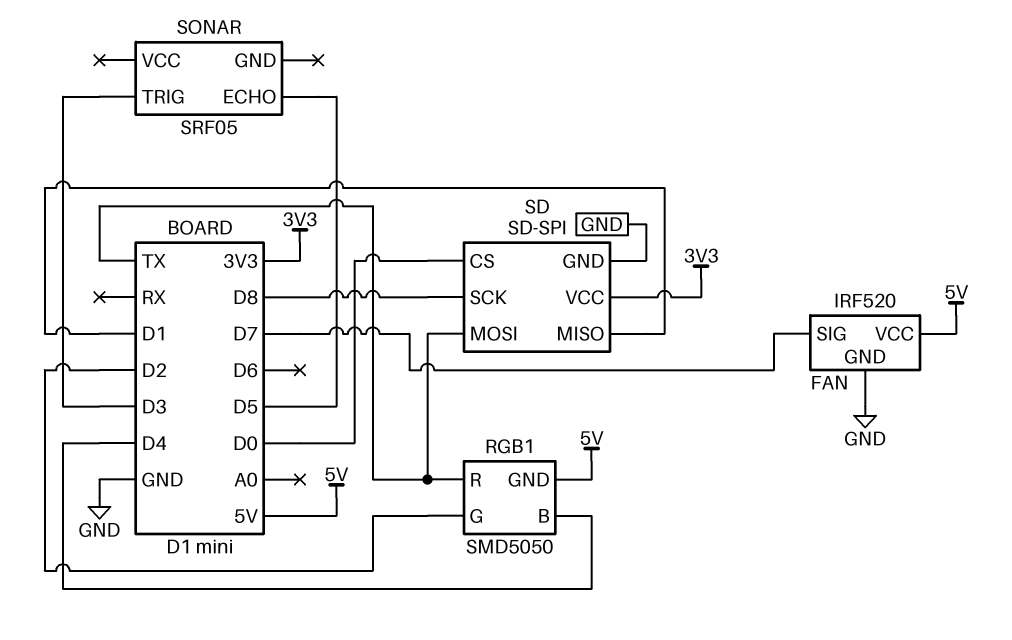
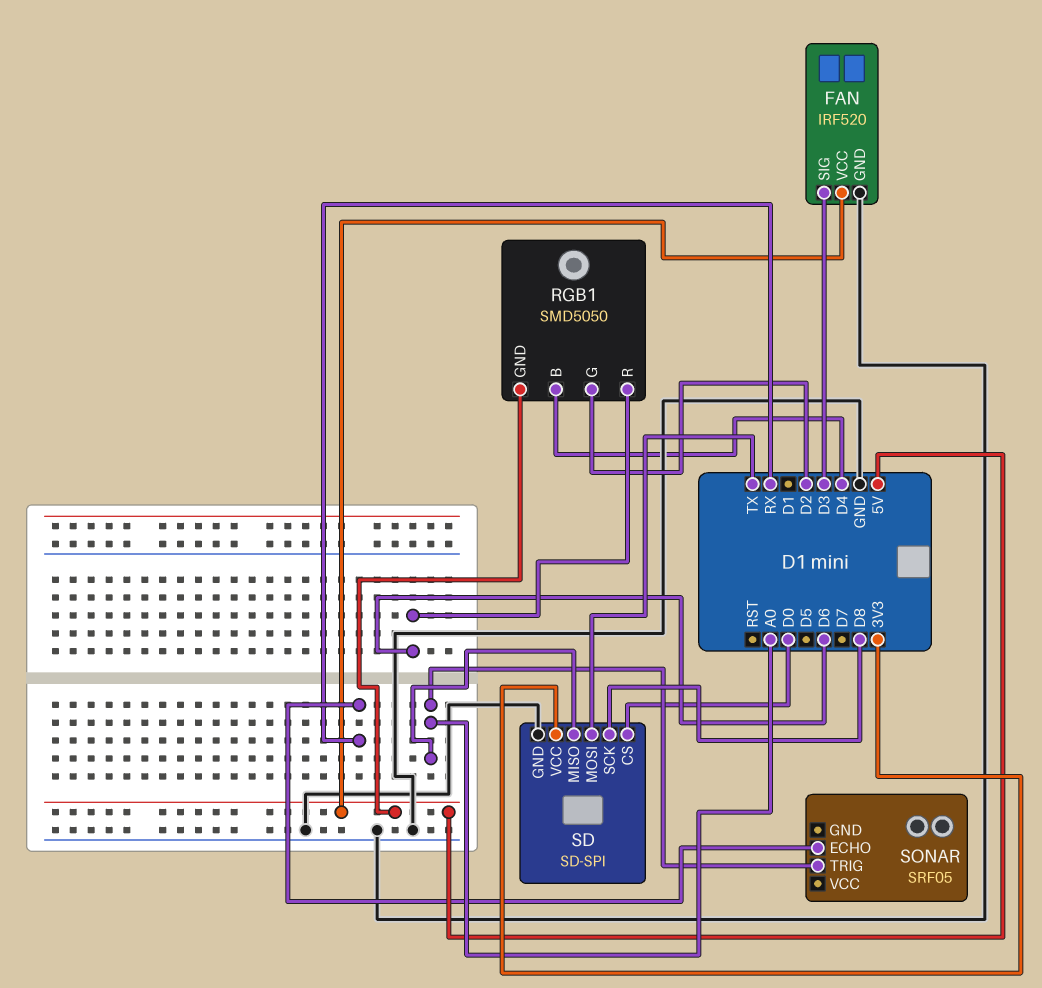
FAN pin SIG: D7 -> D3
RGB1 pin R: TX -> D6
SD pin MISO: D1 -> A0
SONAR pin ECHO: D5 -> RX
SONAR pin TRIG: D3 -> A0

